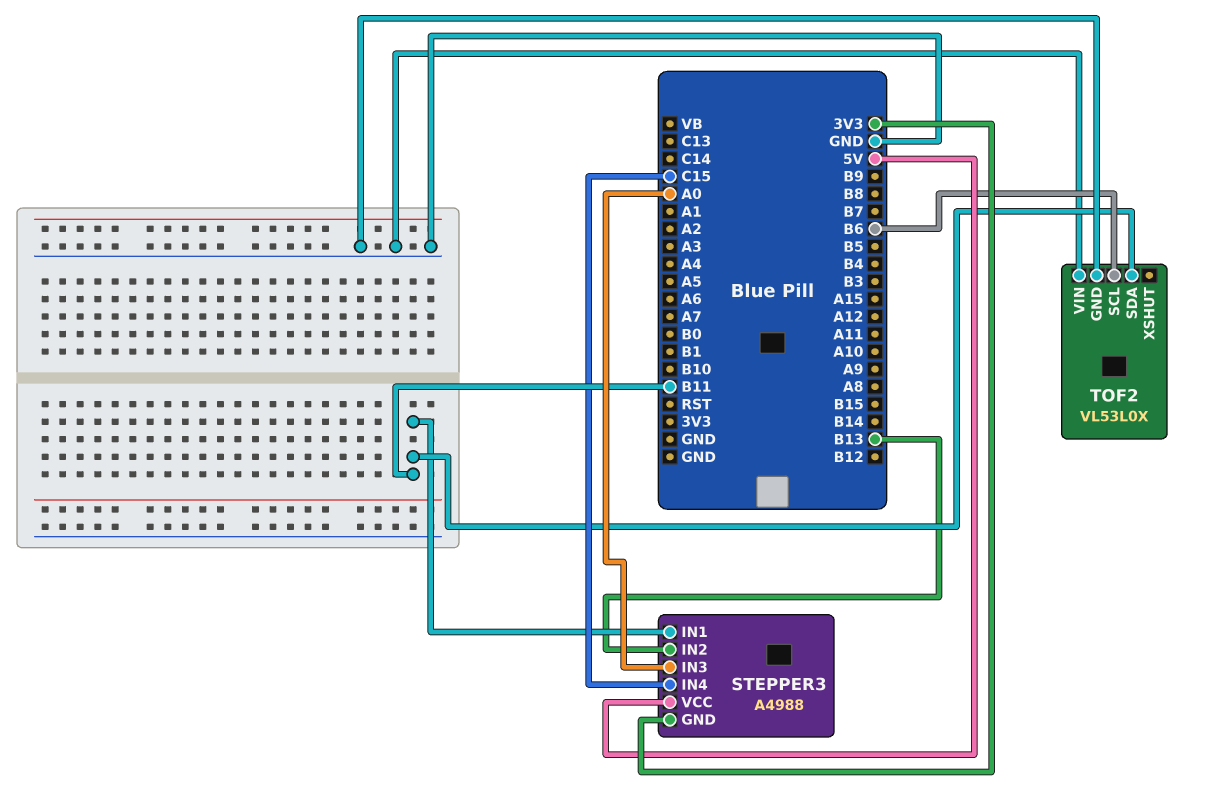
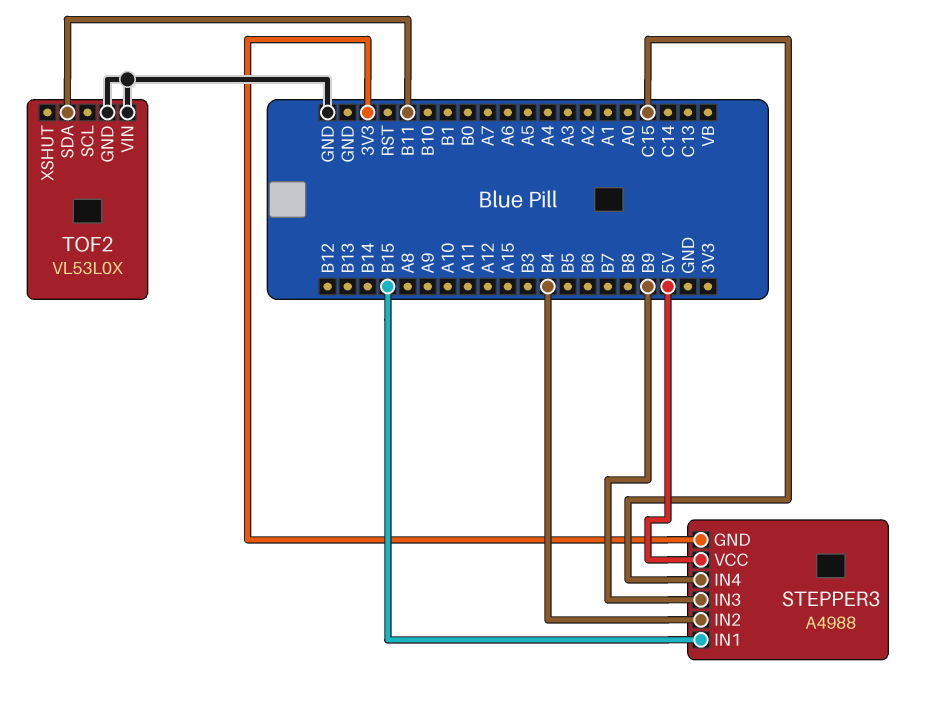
STEPPER3 pin IN1: B11 -> B15
STEPPER3 pin IN2: B13 -> B4
STEPPER3 pin IN3: A0 -> B9
TOF2 pin SCL: B6 -> none

